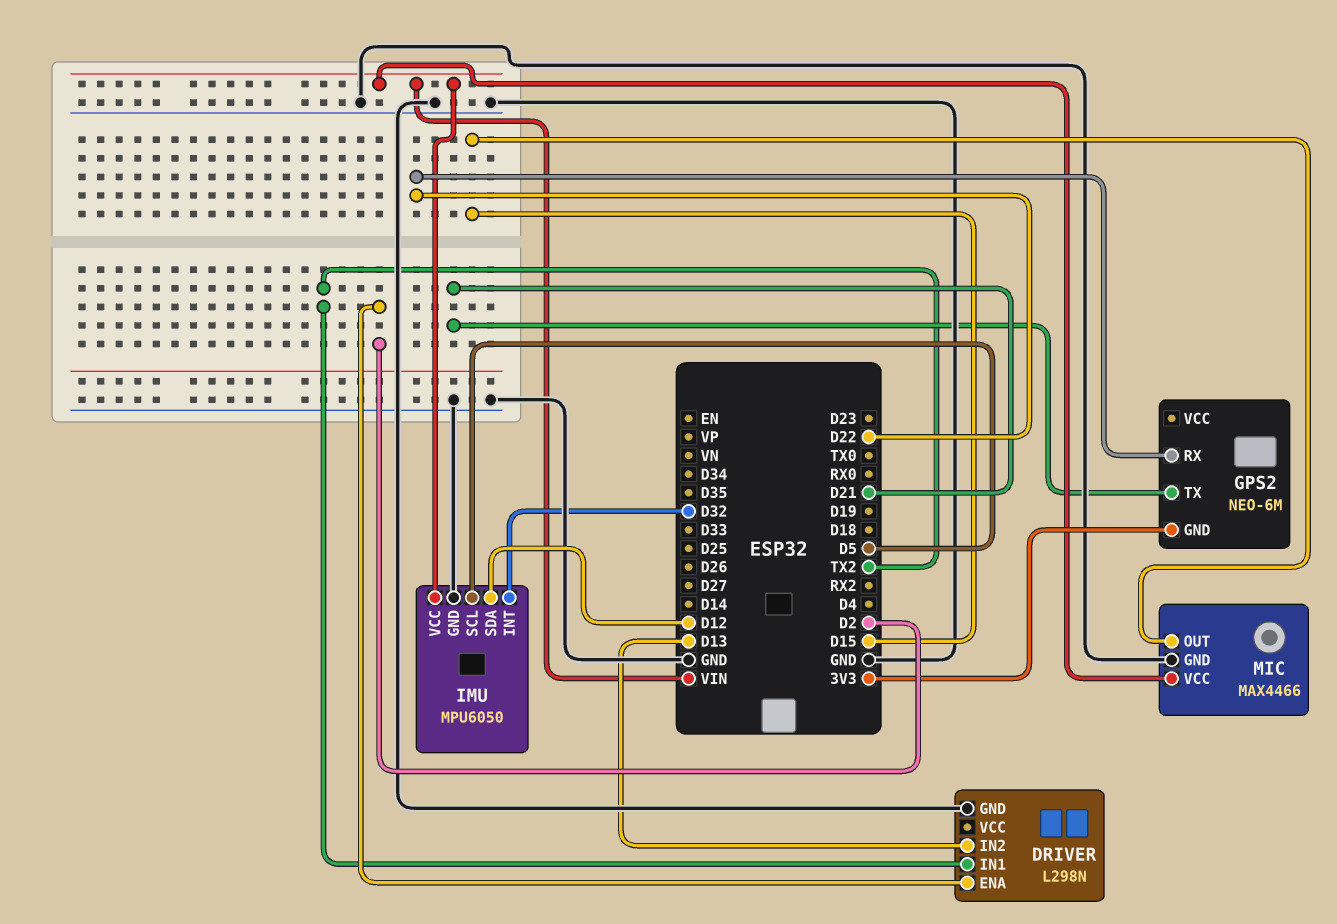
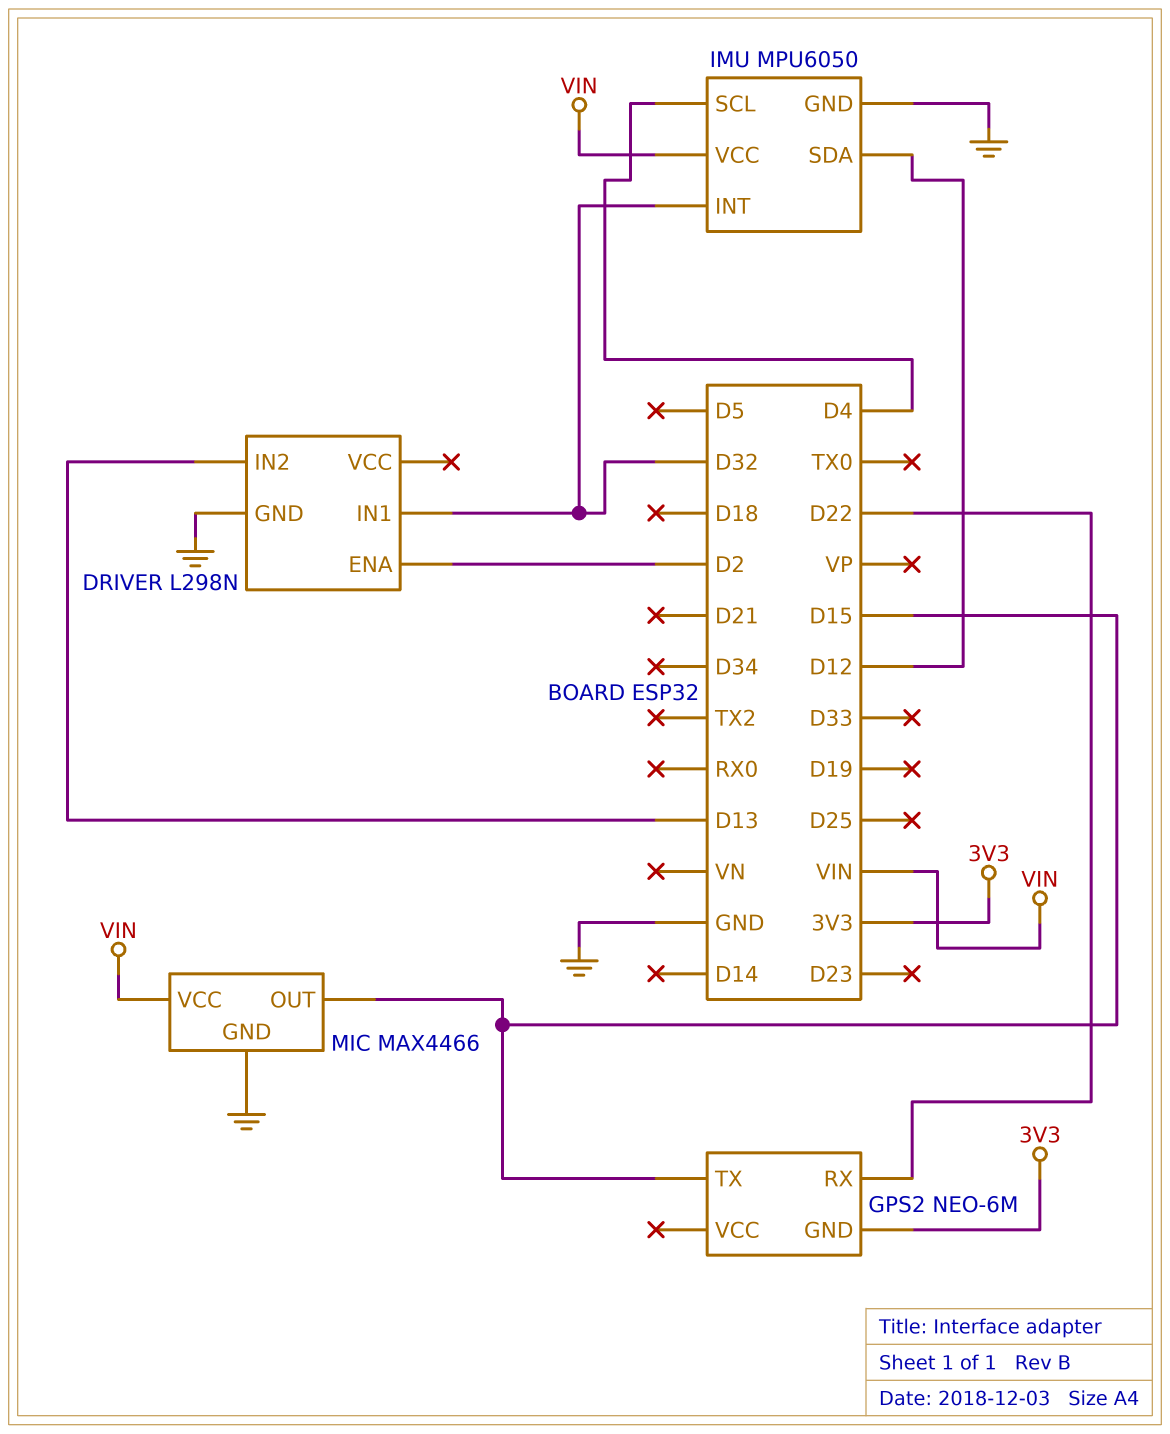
DRIVER pin IN1: TX2 -> D32
GPS2 pin TX: D21 -> D15
IMU pin SCL: D5 -> D4

